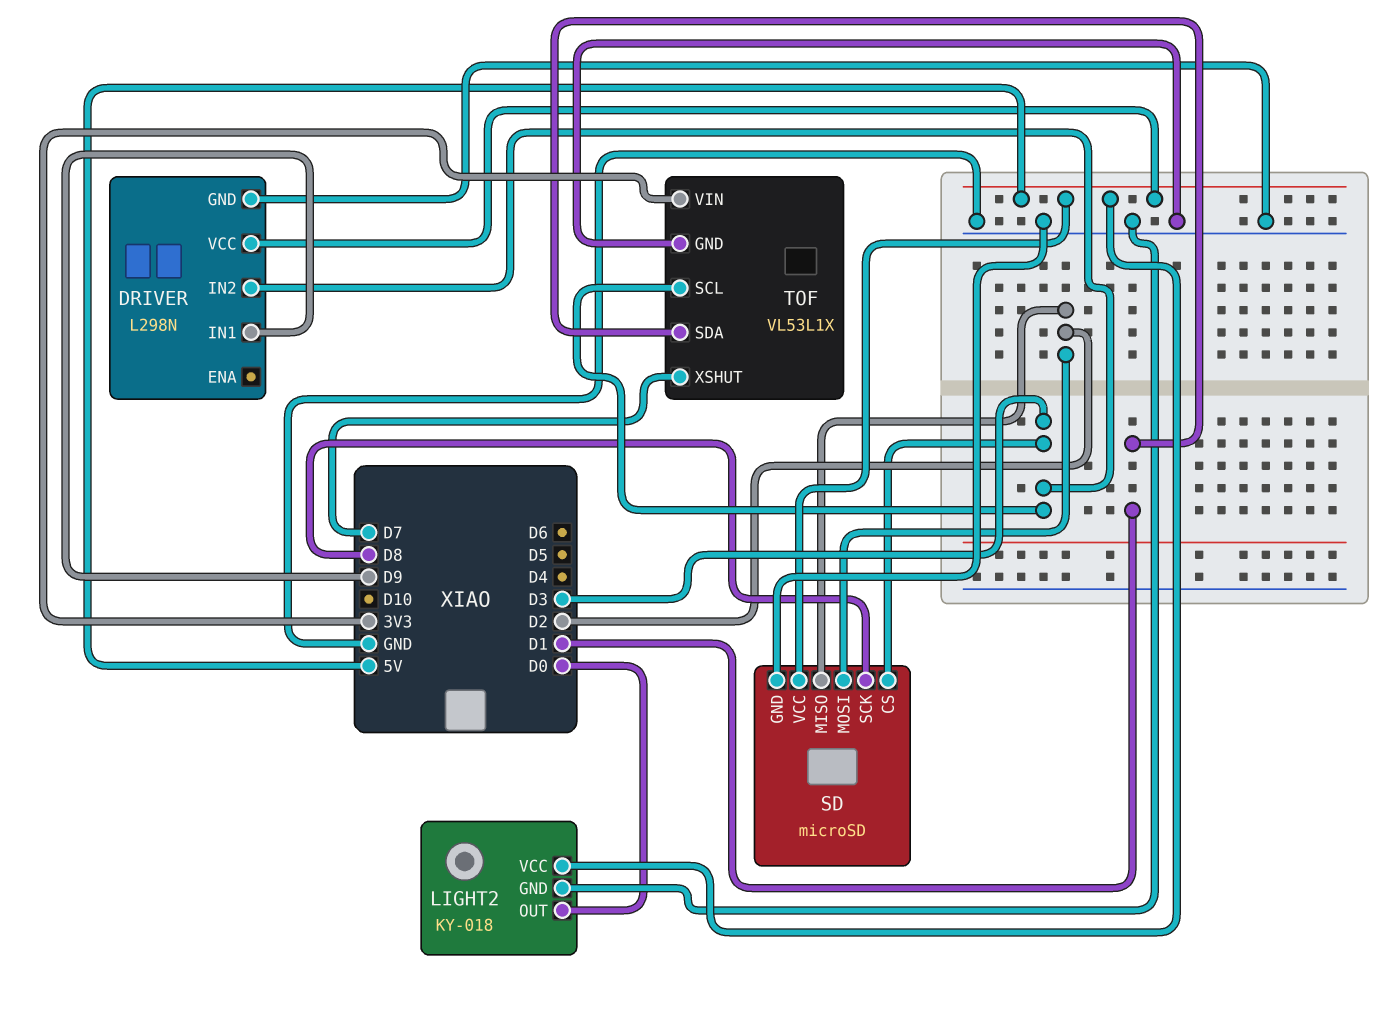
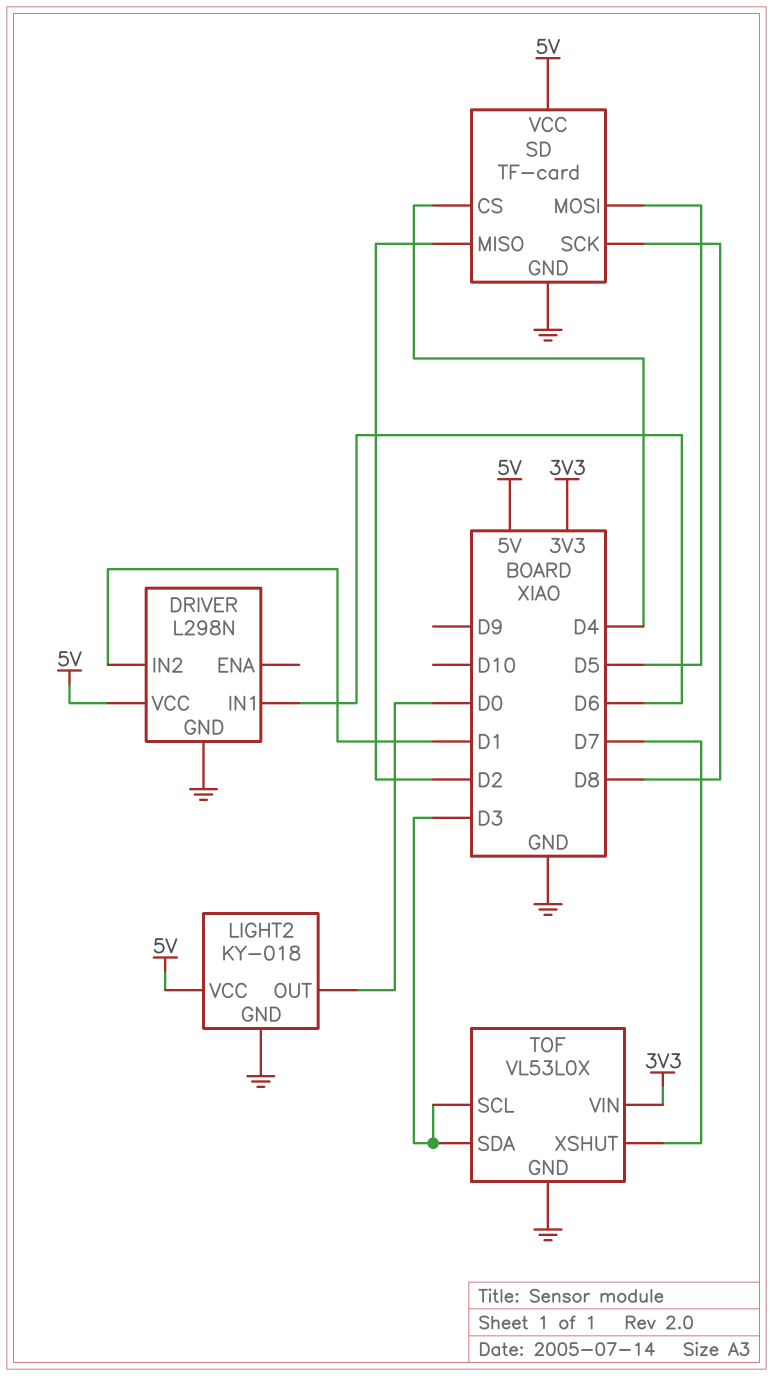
DRIVER pin IN1: D9 -> D6
DRIVER pin IN2: D3 -> D1
SD: microSD -> TF-card
SD pin CS: D3 -> D4
SD pin MOSI: D2 -> D5
TOF: VL53L1X -> VL53L0X
TOF pin SDA: D1 -> D3

